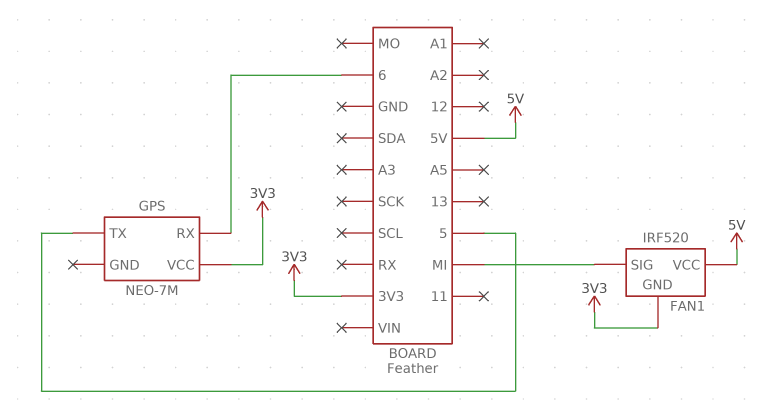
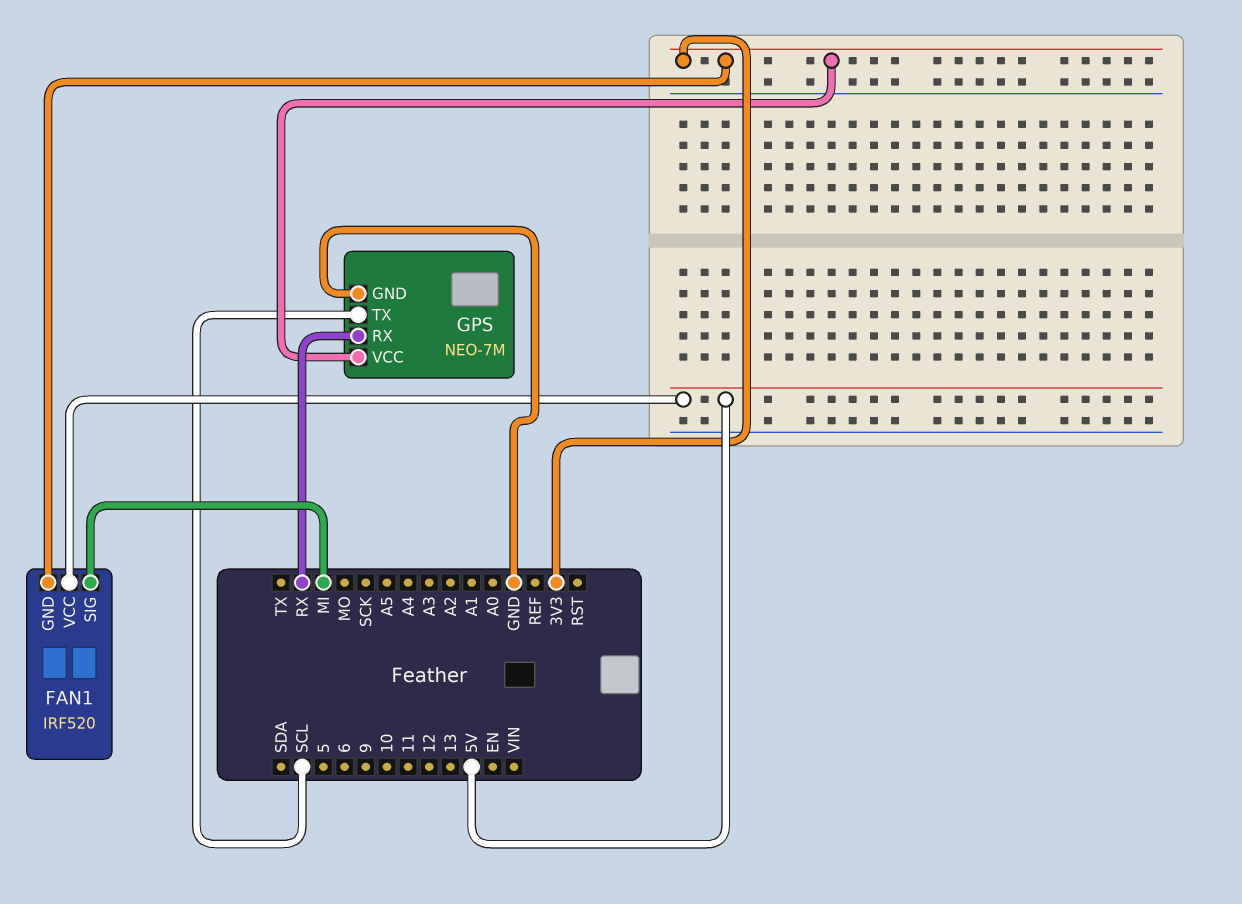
GPS pin GND: none -> GND
GPS pin RX: 6 -> RX
GPS pin TX: 5 -> SCL

